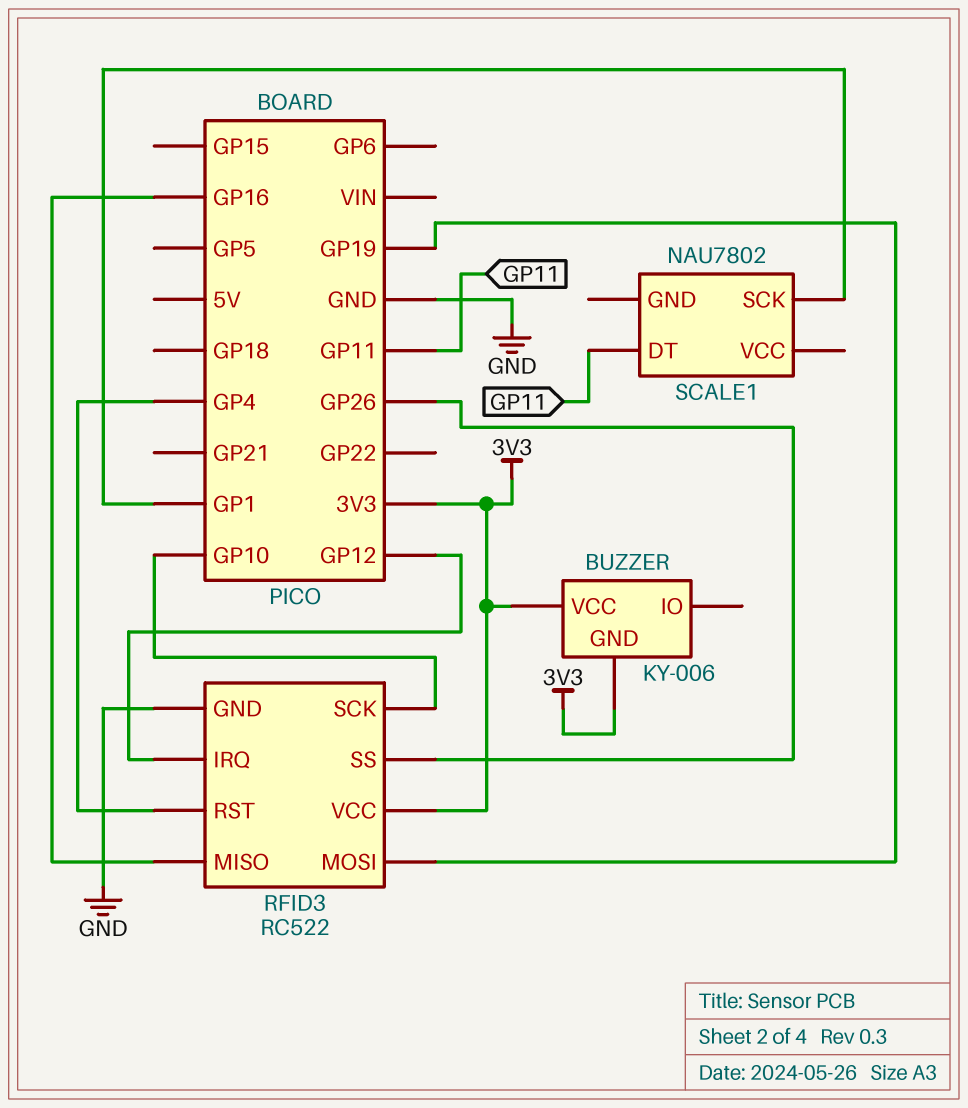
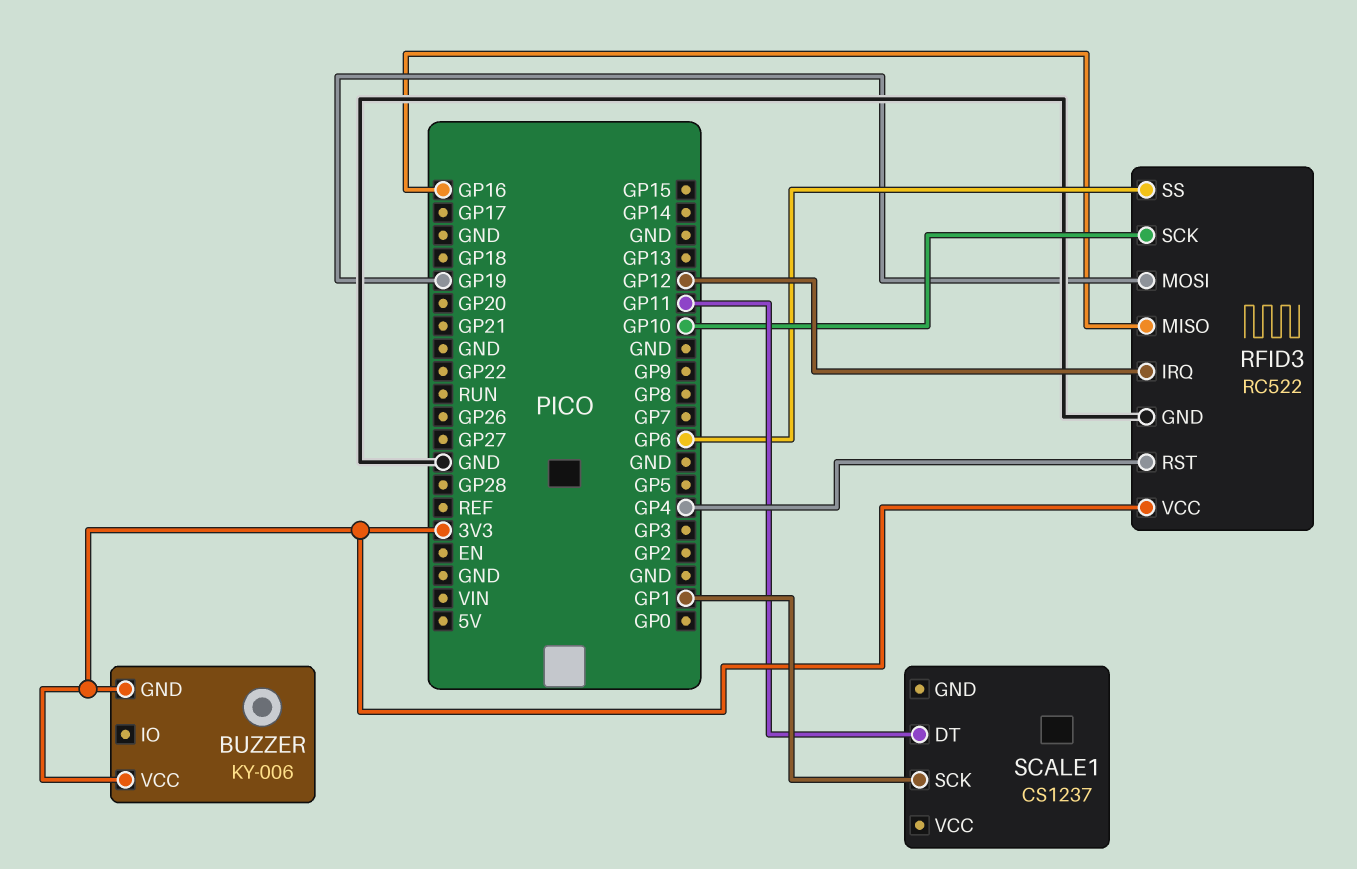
RFID3 pin SS: GP26 -> GP6
SCALE1: NAU7802 -> CS1237

